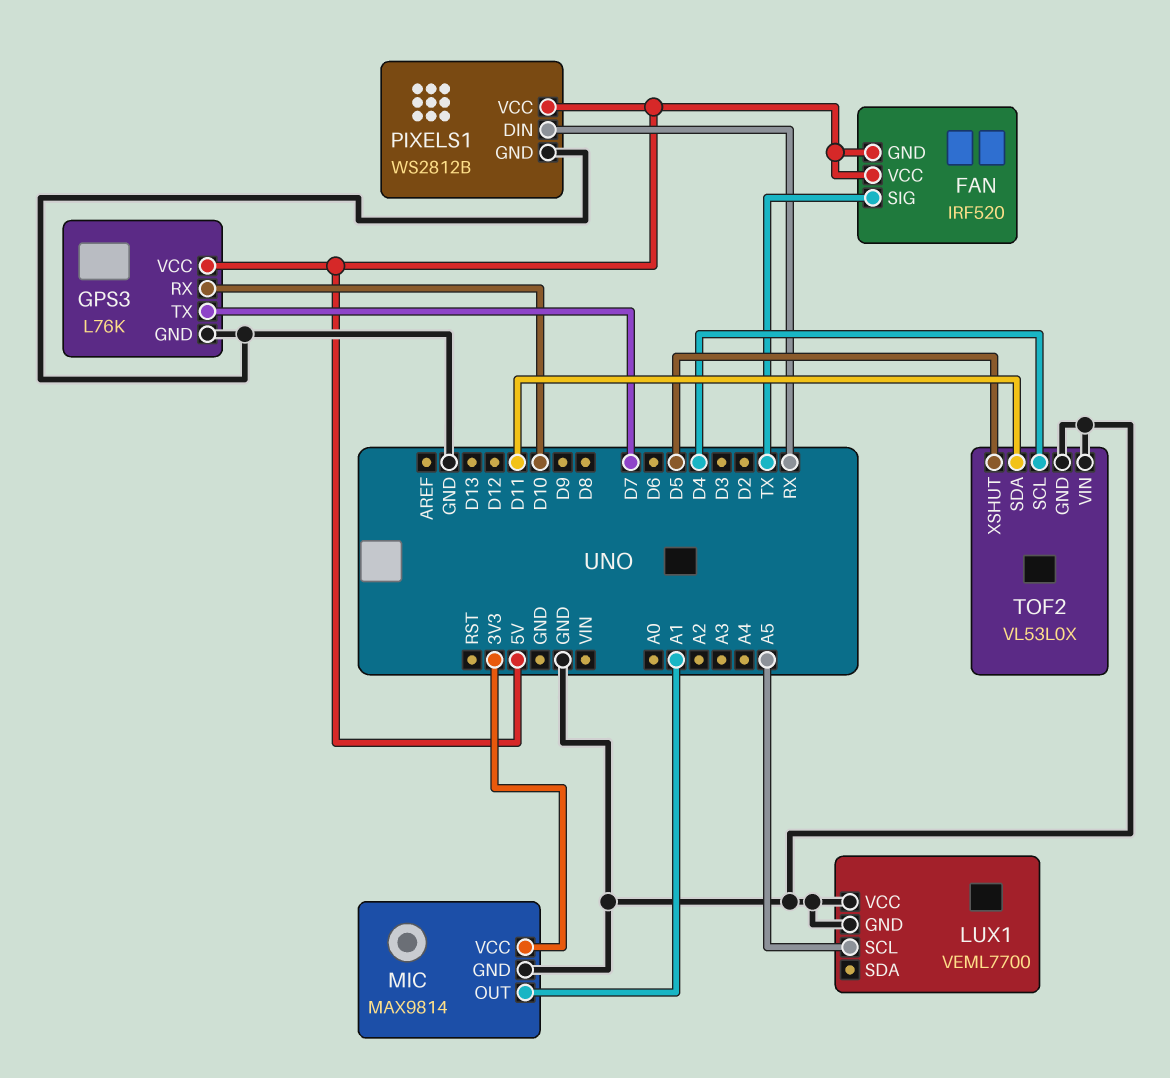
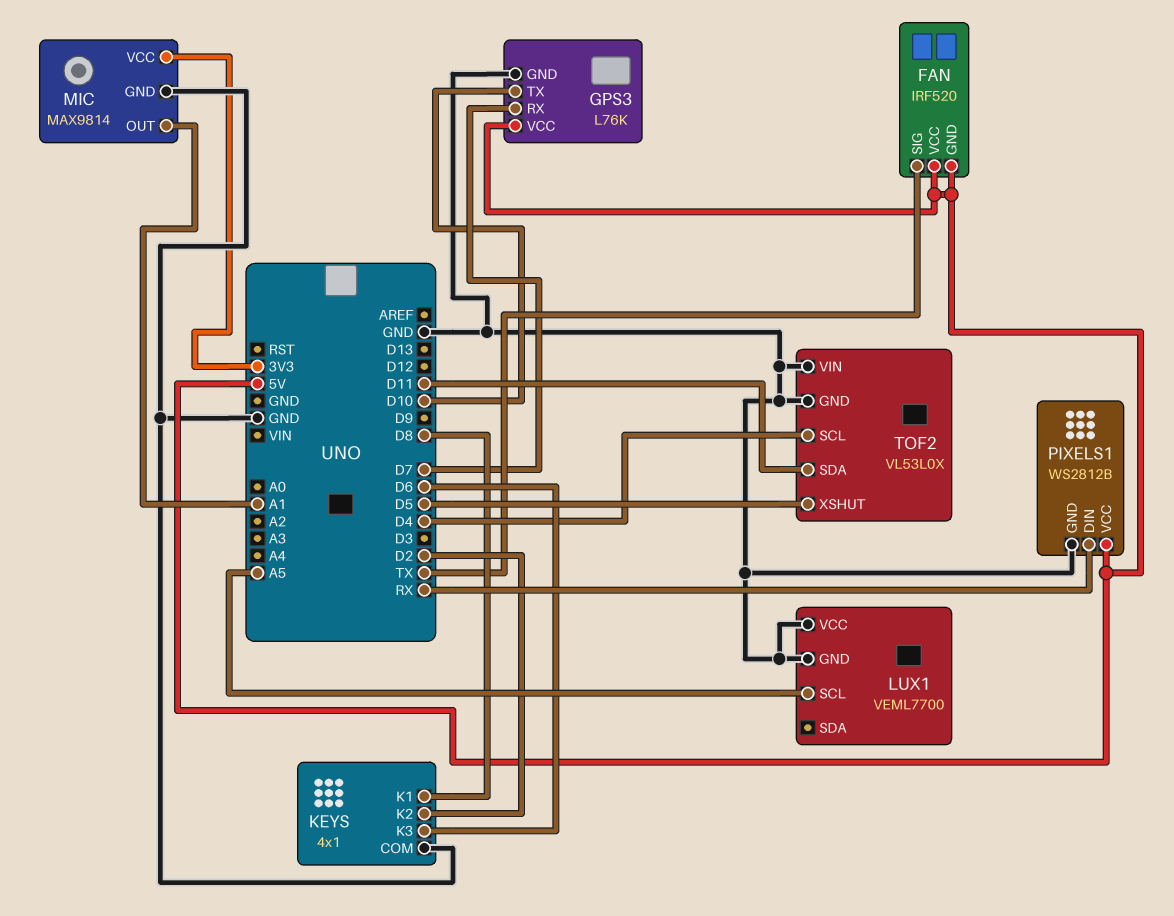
GPS3 pin RX: D10 -> D7
GPS3 pin TX: D7 -> D10
KEYS: none -> 4x1
KEYS pin COM: none -> GND
KEYS pin K1: none -> D8
KEYS pin K2: none -> D2
KEYS pin K3: none -> D6

